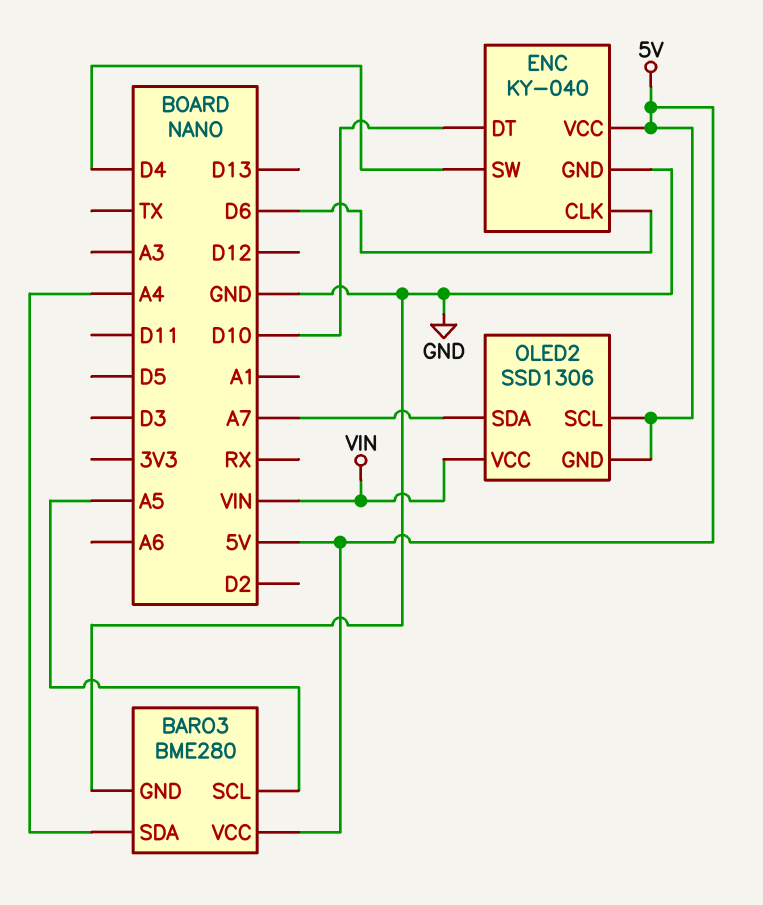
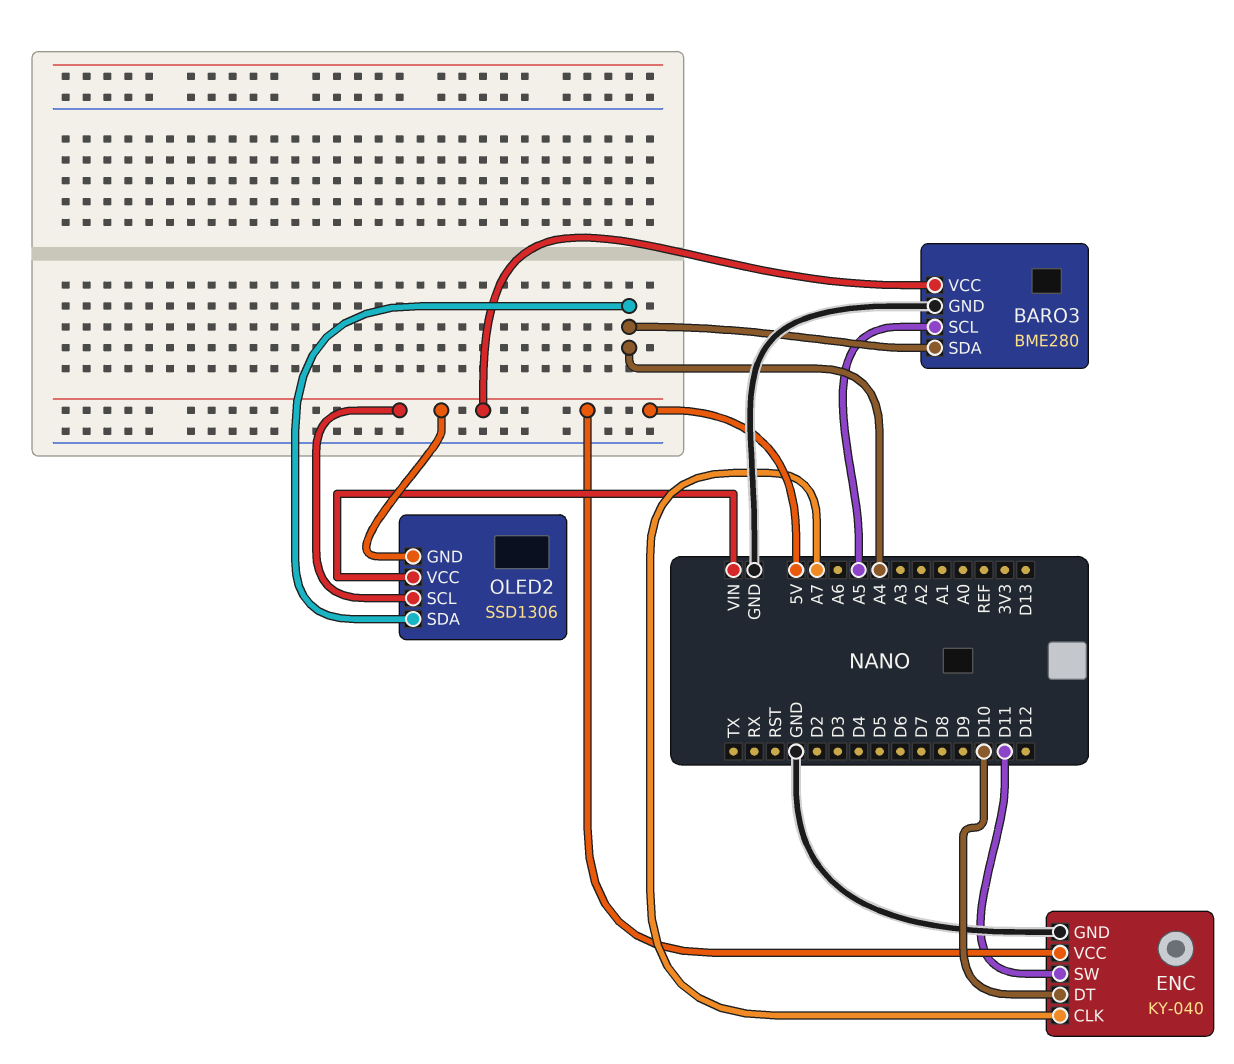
ENC pin CLK: D6 -> A7
ENC pin SW: D4 -> D11
OLED2 pin SDA: A7 -> A4

